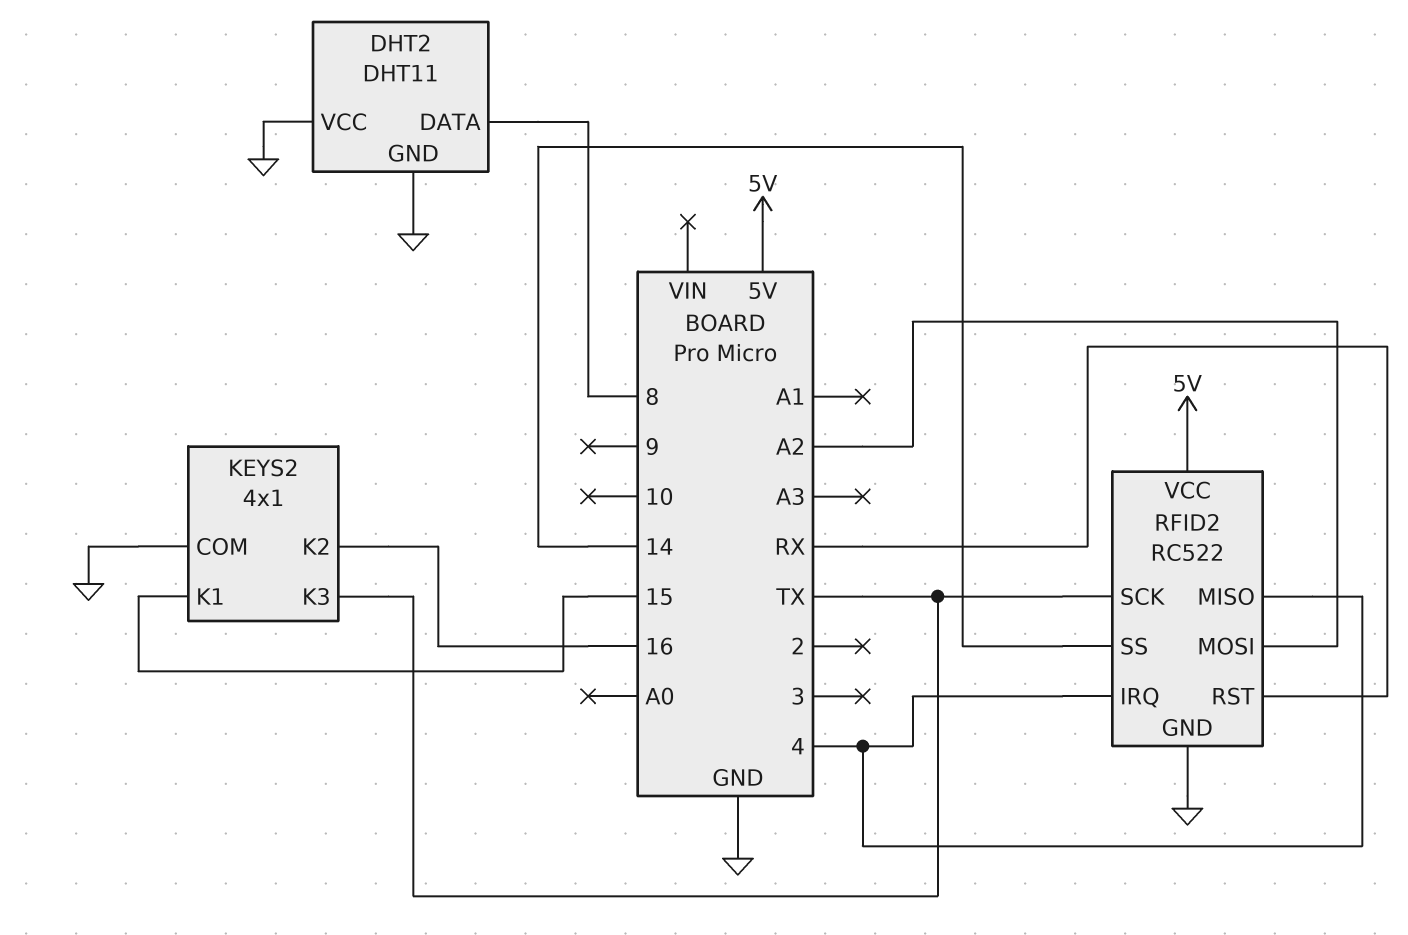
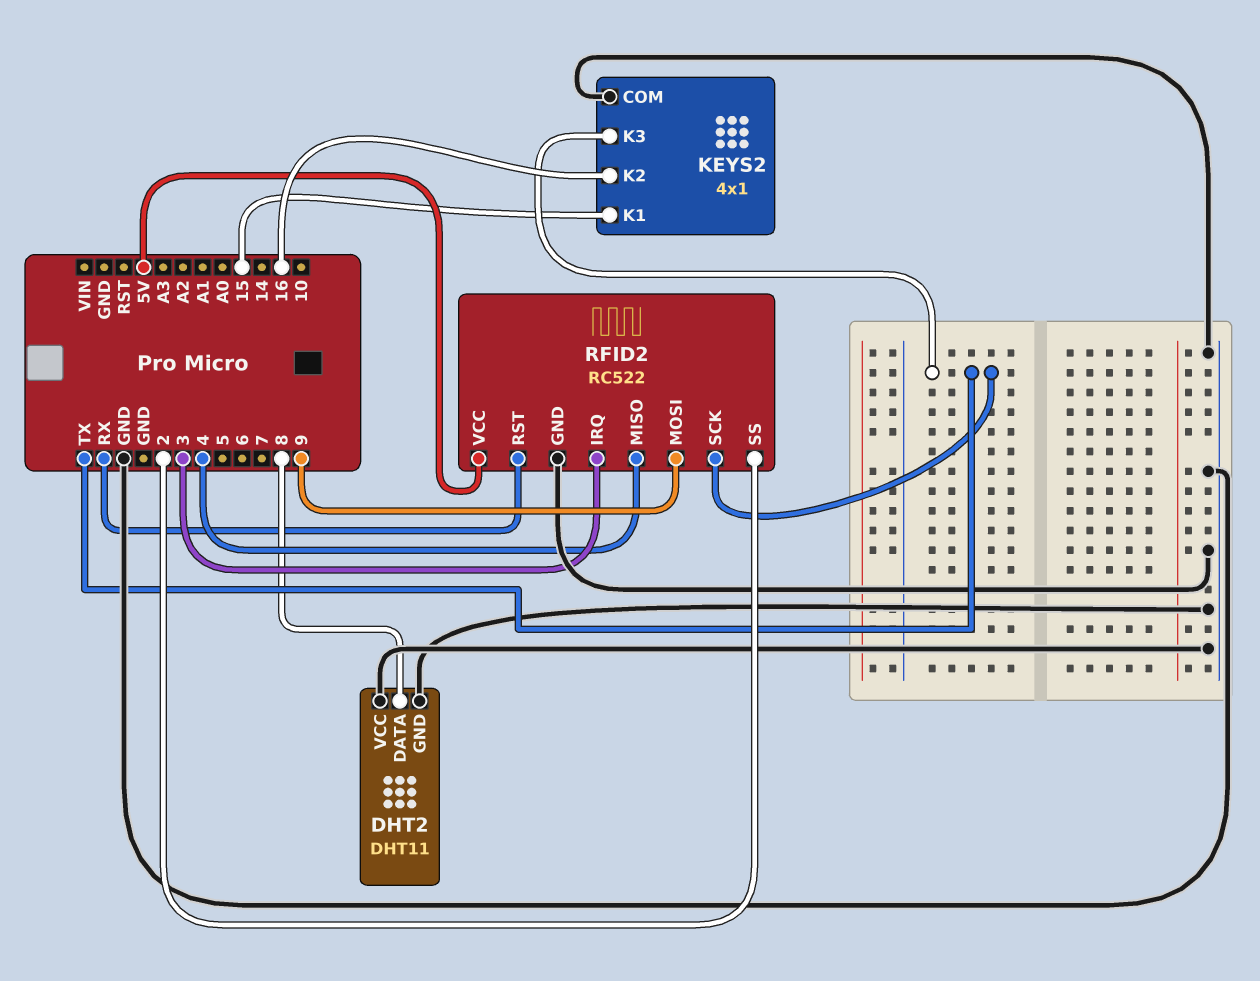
RFID2 pin IRQ: 4 -> 3
RFID2 pin MOSI: A2 -> 9
RFID2 pin SS: 14 -> 2

